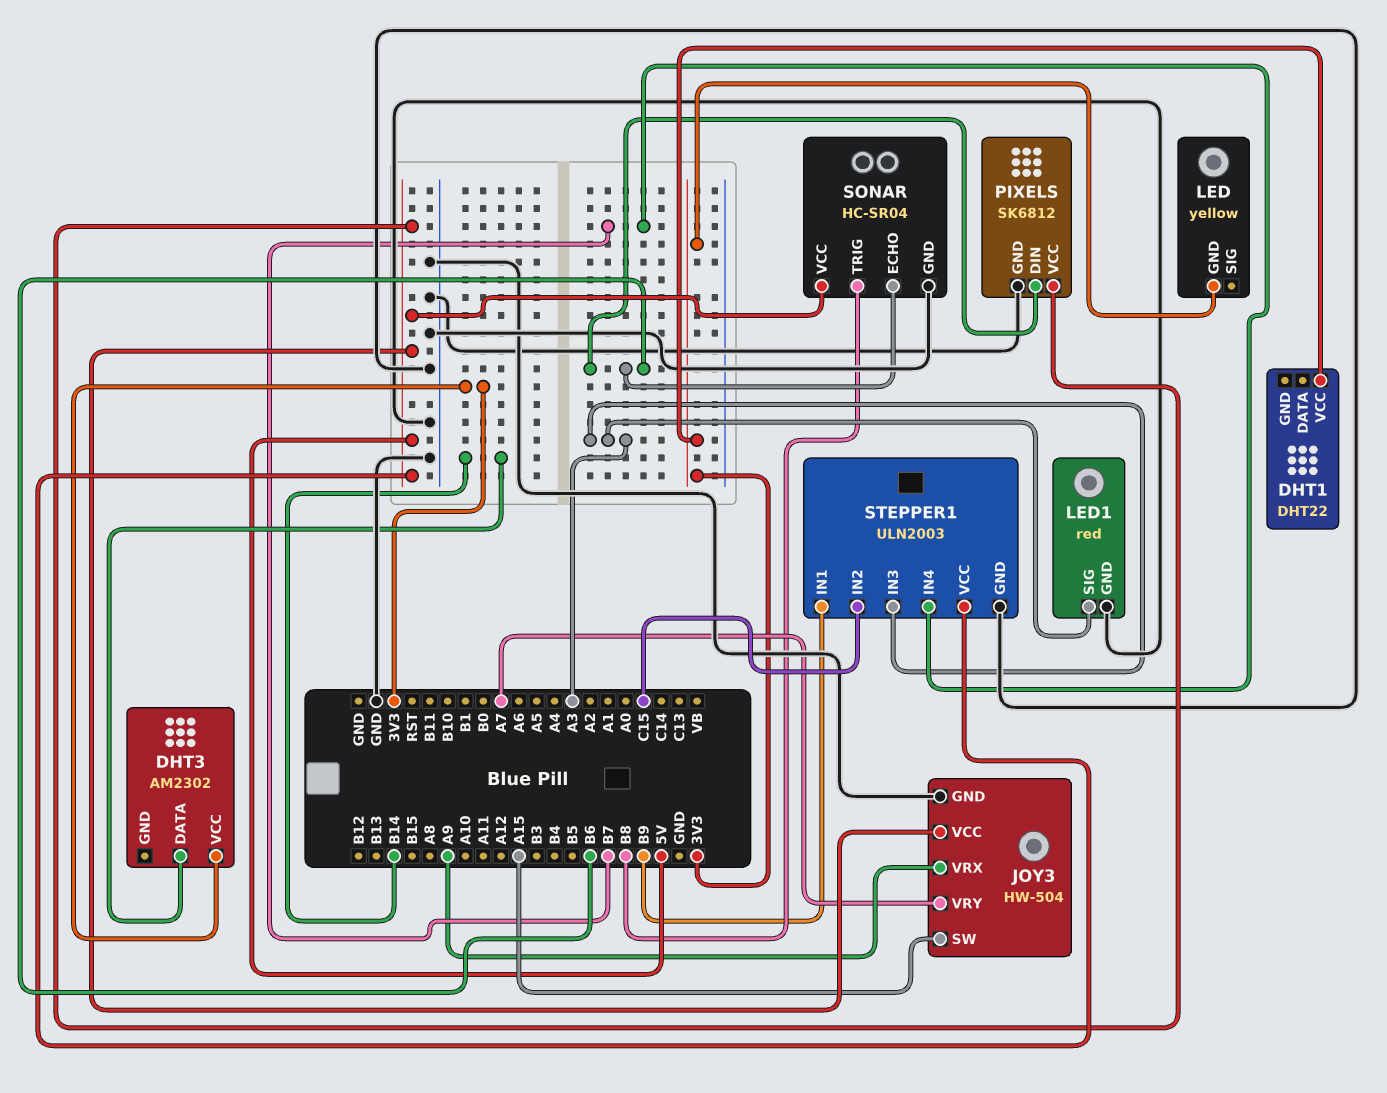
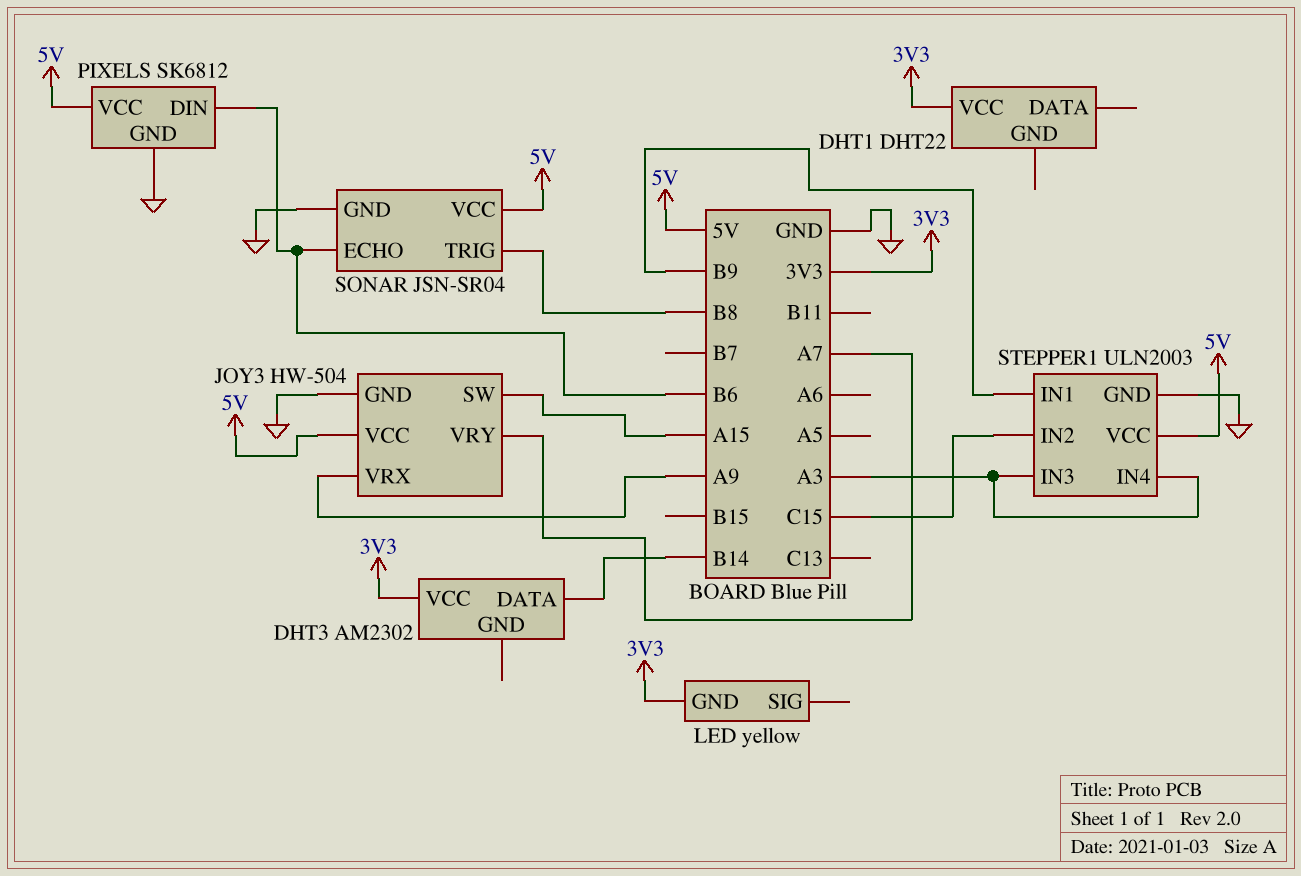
LED1: red -> none
LED1 pin GND: GND -> none
LED1 pin SIG: A3 -> none
SONAR: HC-SR04 -> JSN-SR04
STEPPER1 pin IN4: B7 -> A3

